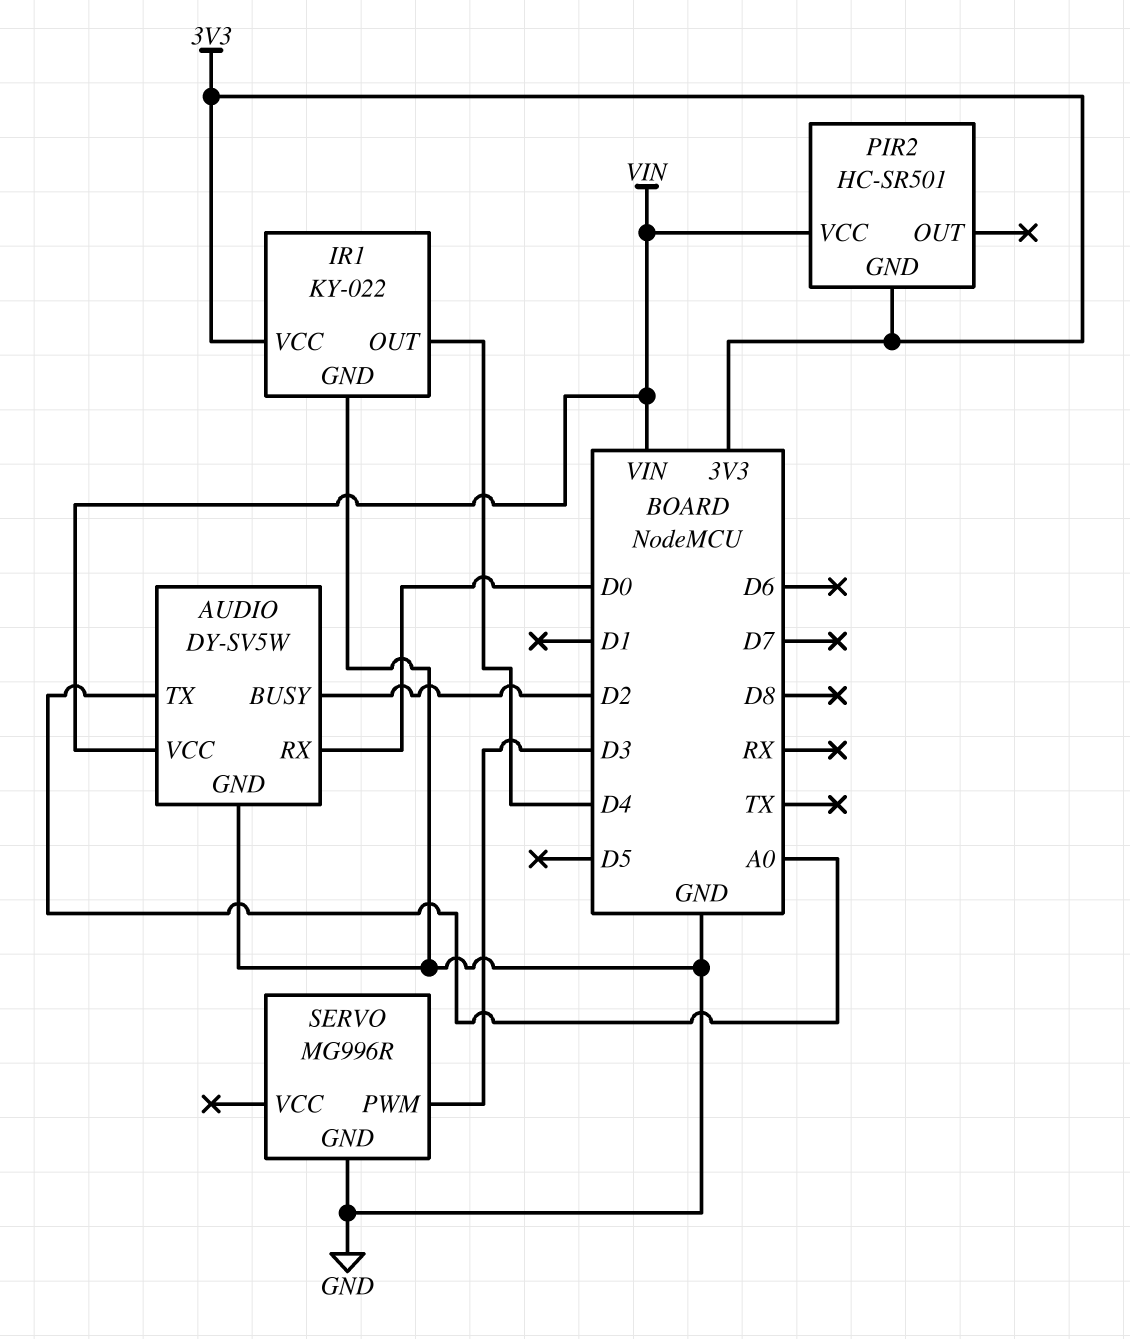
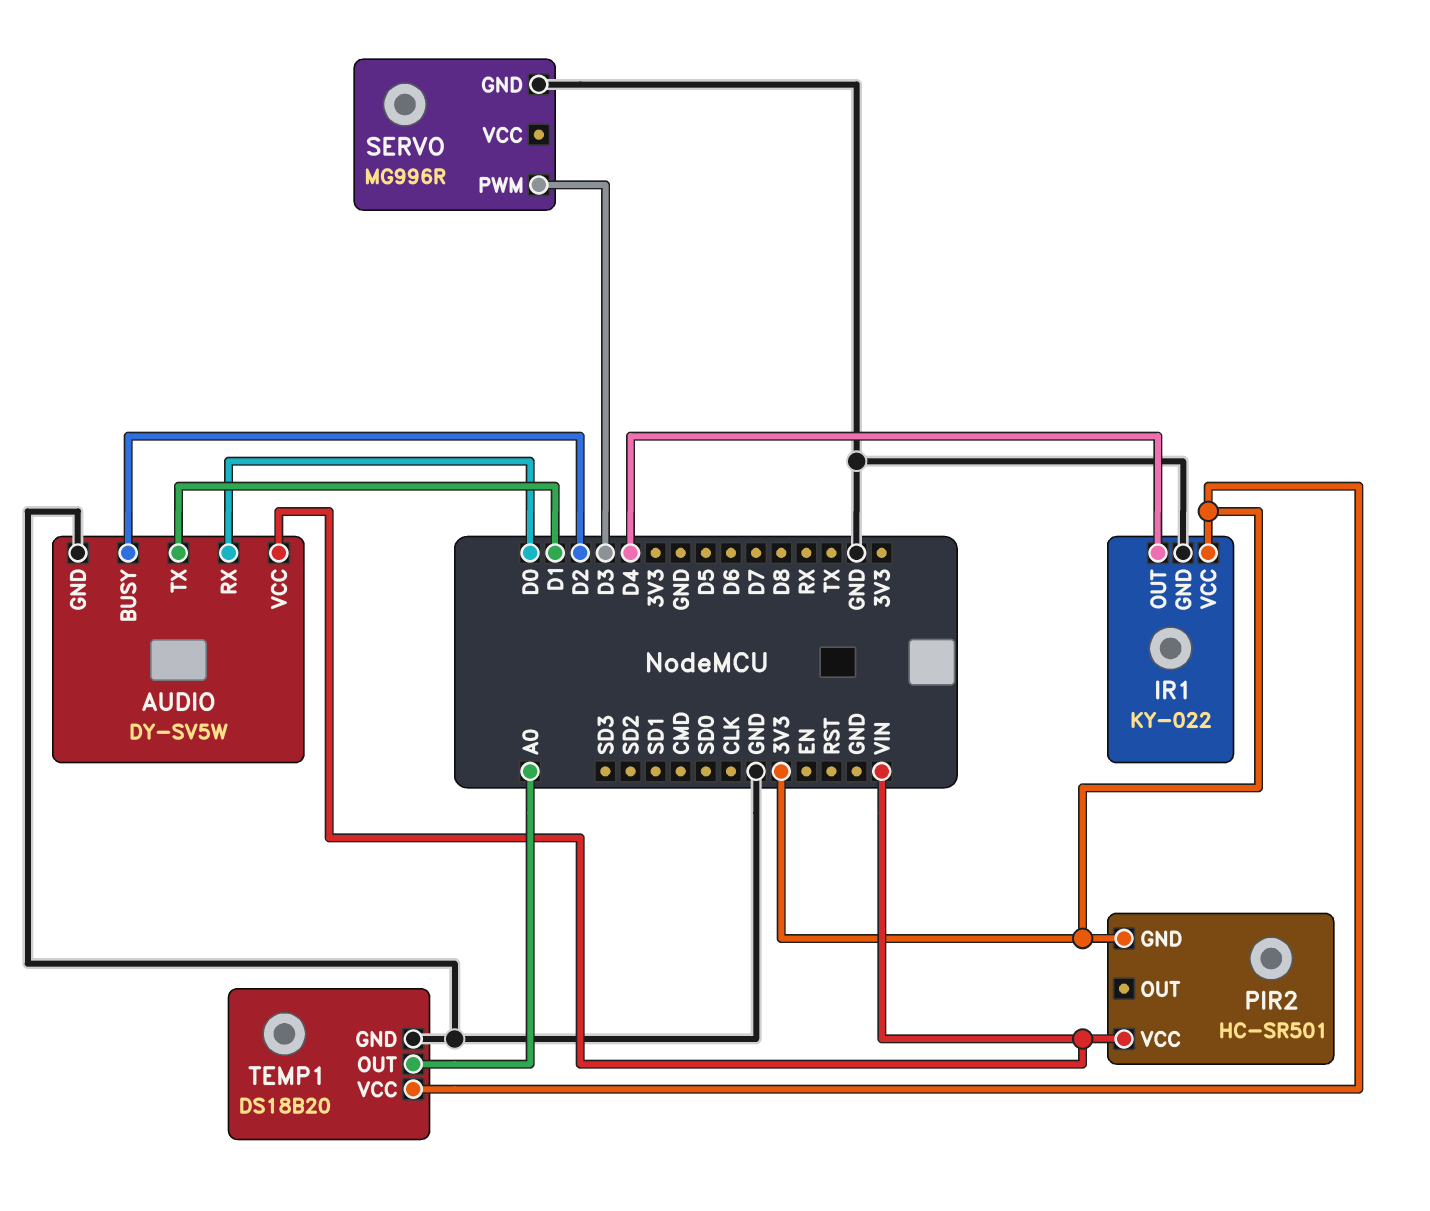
AUDIO pin TX: A0 -> D1
TEMP1: none -> DS18B20
TEMP1 pin GND: none -> GND
TEMP1 pin OUT: none -> A0
TEMP1 pin VCC: none -> 3V3

